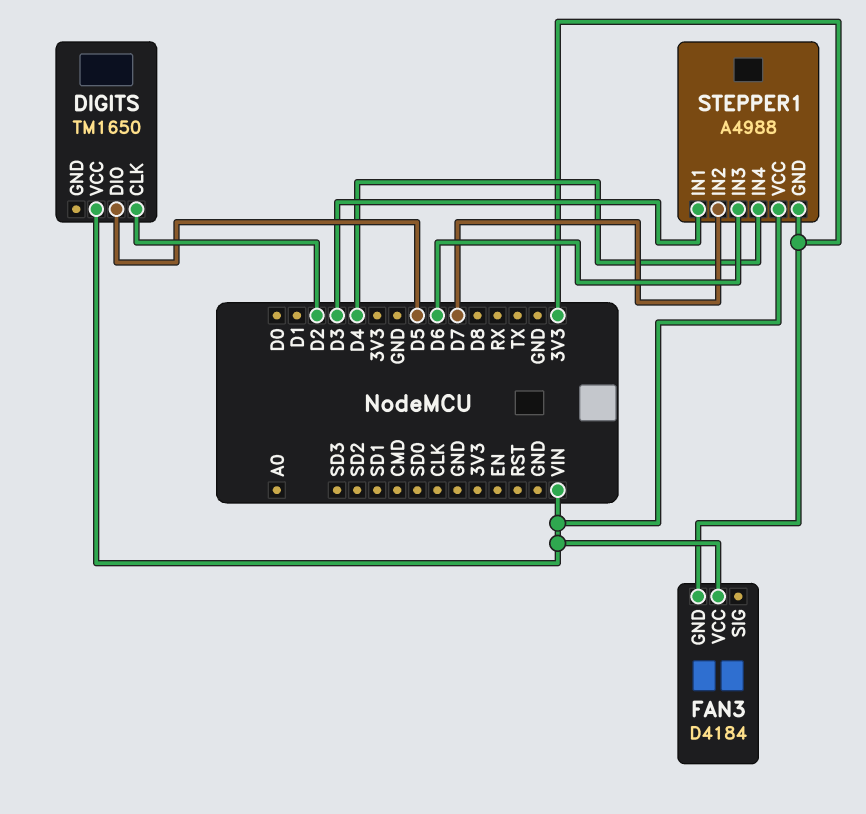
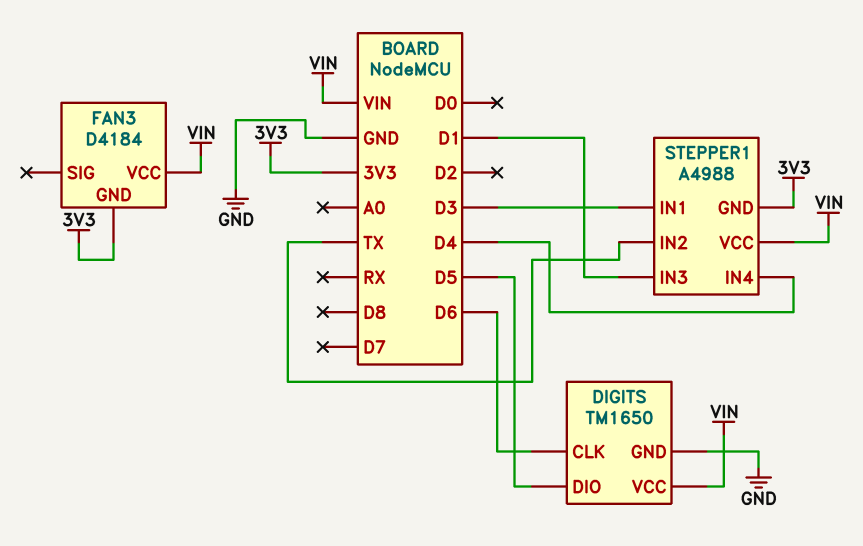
DIGITS pin CLK: D2 -> D6
DIGITS pin GND: none -> GND
STEPPER1 pin IN2: D7 -> TX
STEPPER1 pin IN3: D6 -> D1

